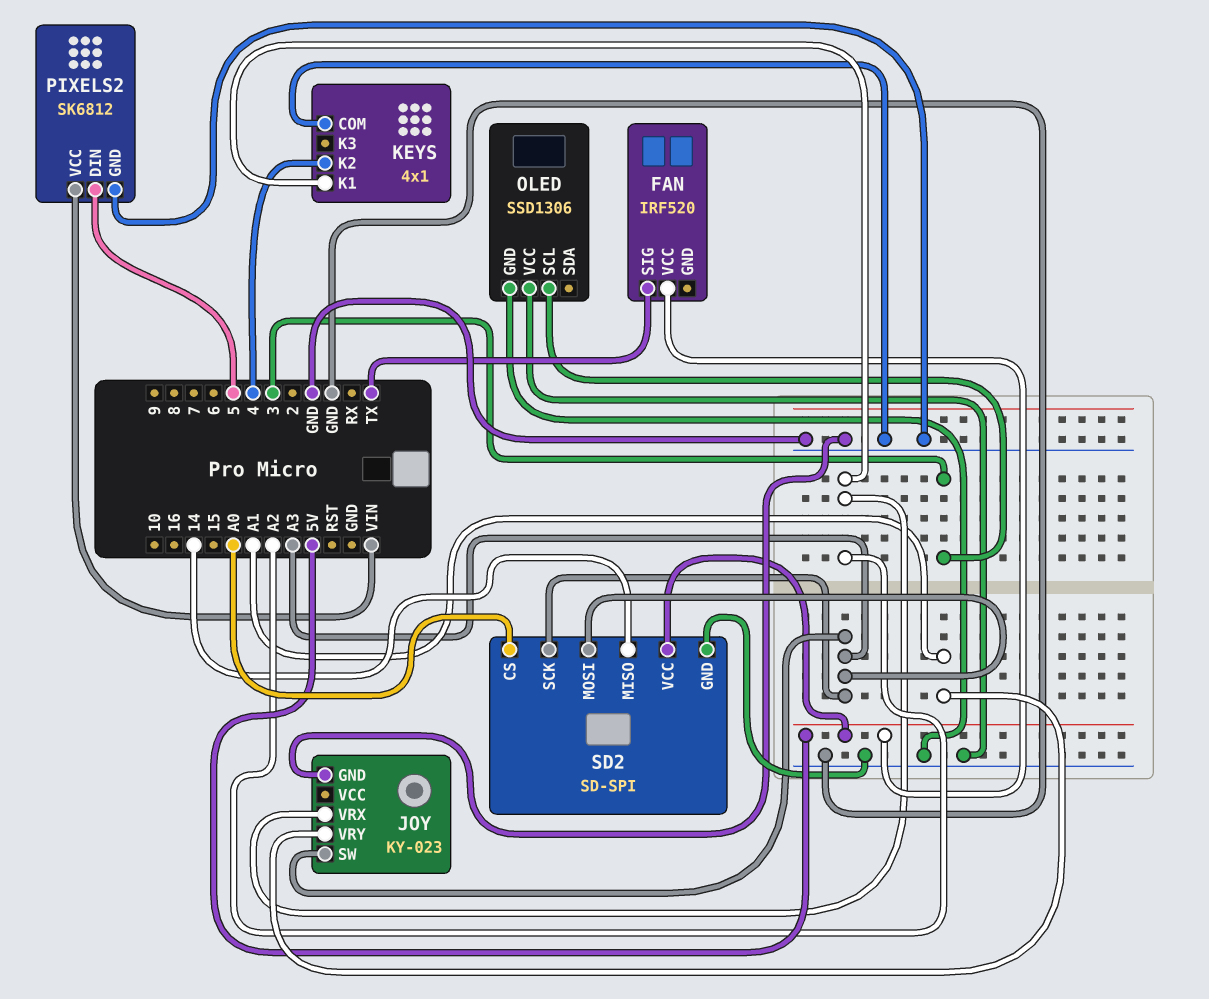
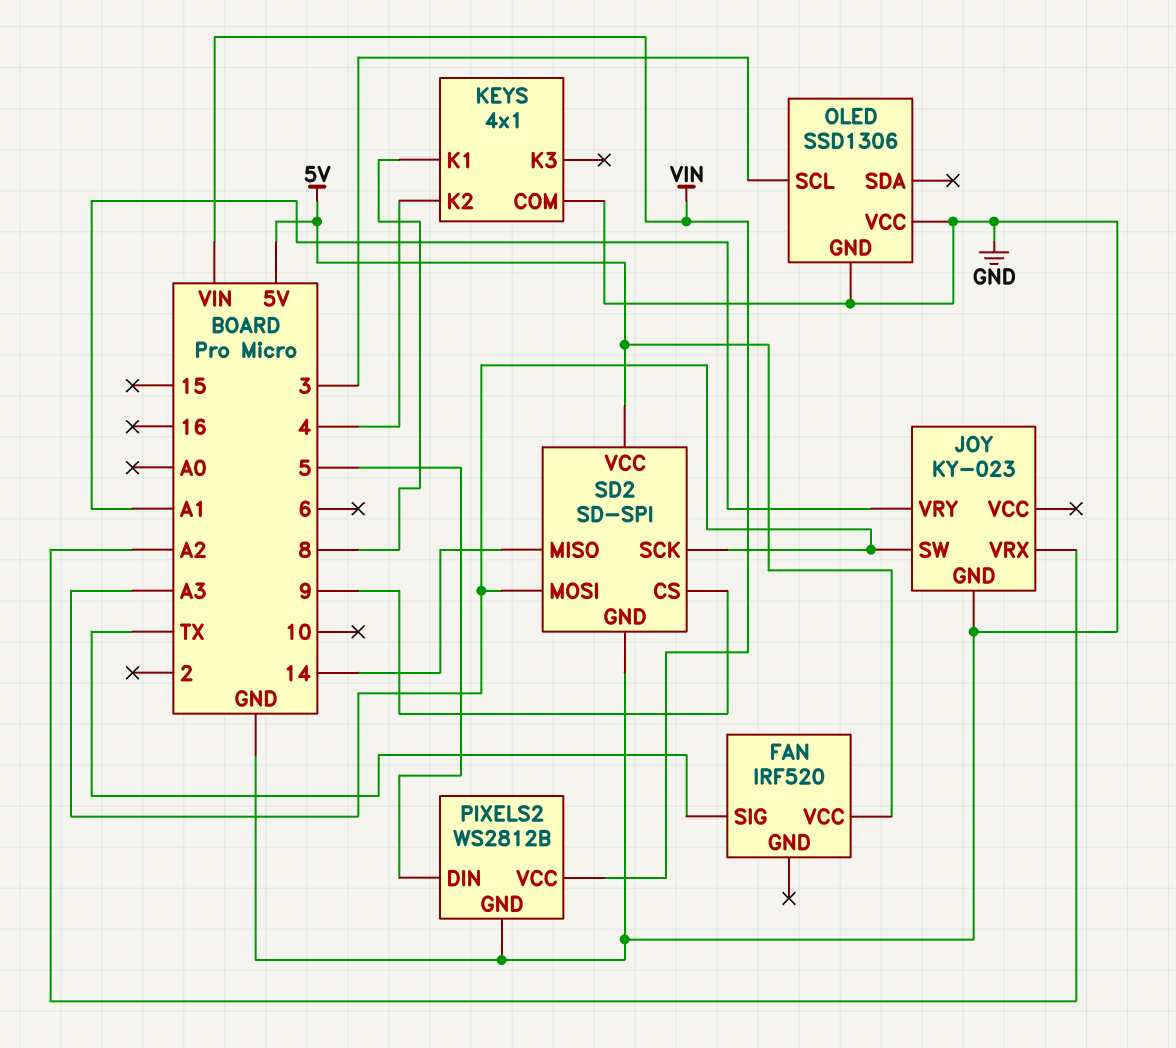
KEYS pin K1: A2 -> 8
PIXELS2: SK6812 -> WS2812B
SD2 pin CS: A0 -> 9

